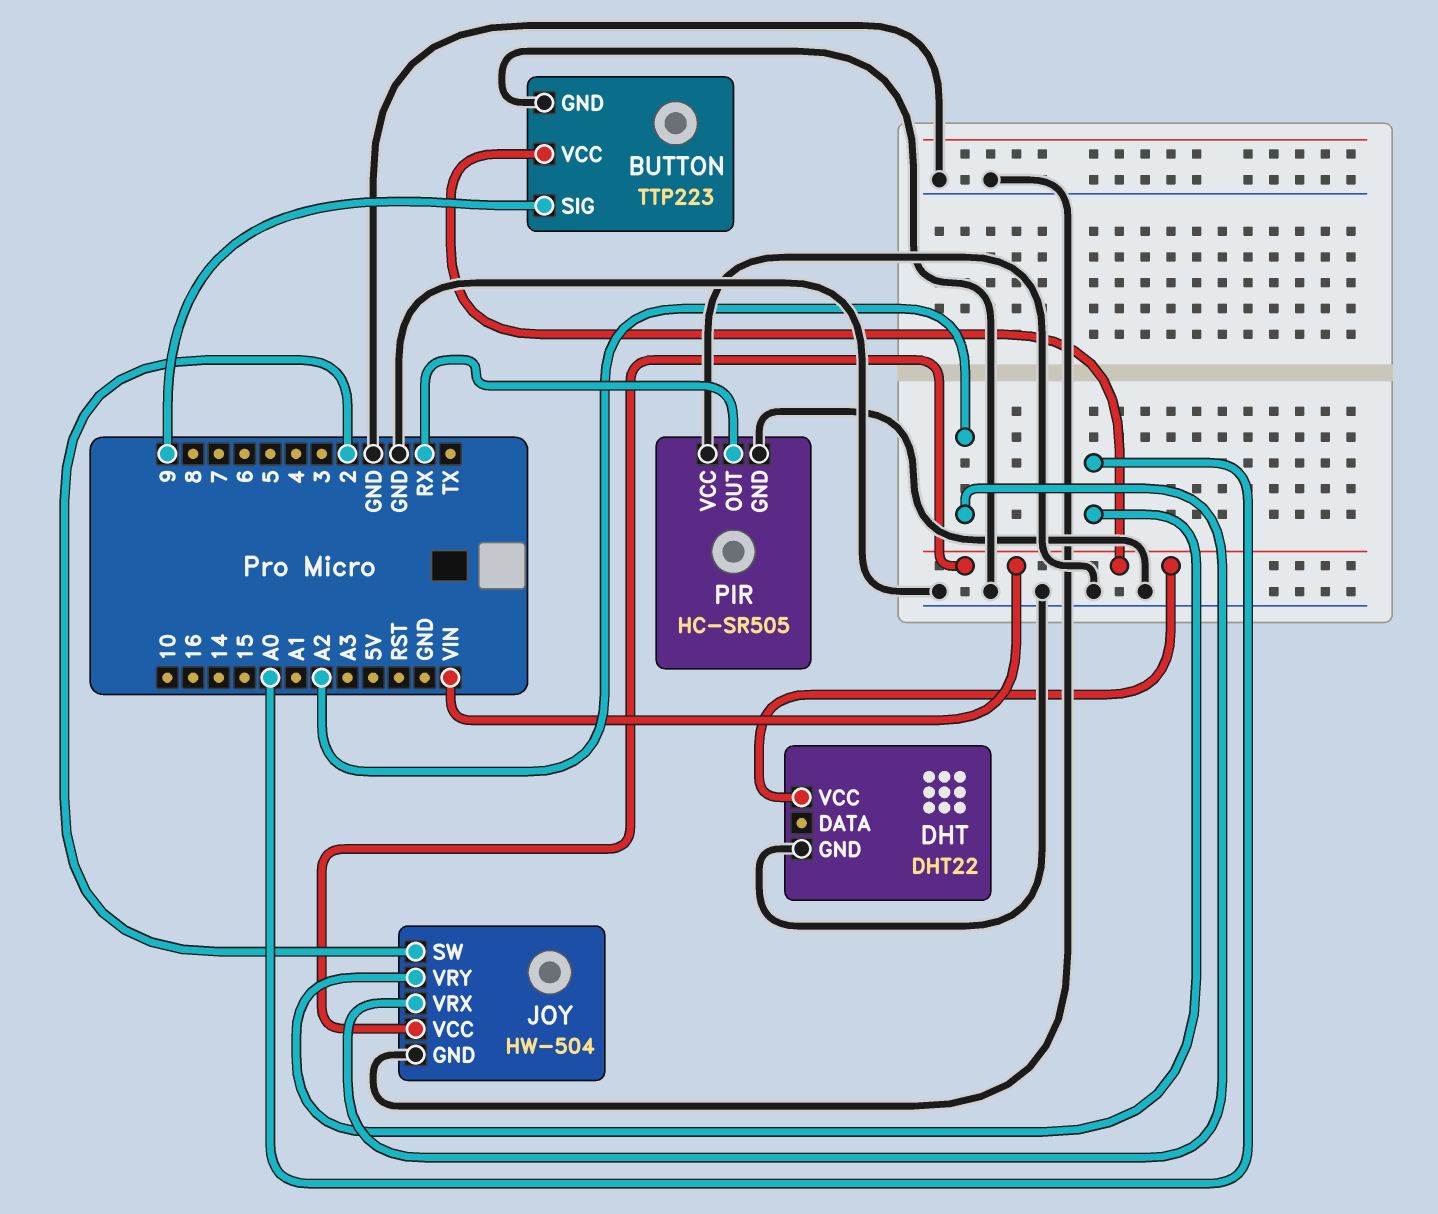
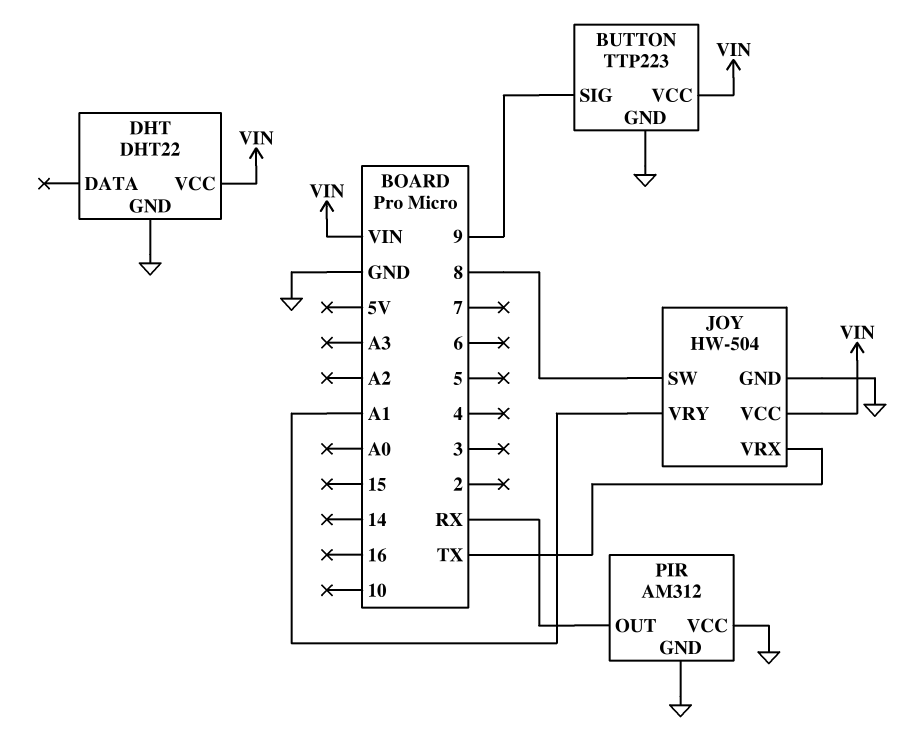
JOY pin SW: 2 -> 8
JOY pin VRX: A2 -> TX
JOY pin VRY: A0 -> A1
PIR: HC-SR505 -> AM312

